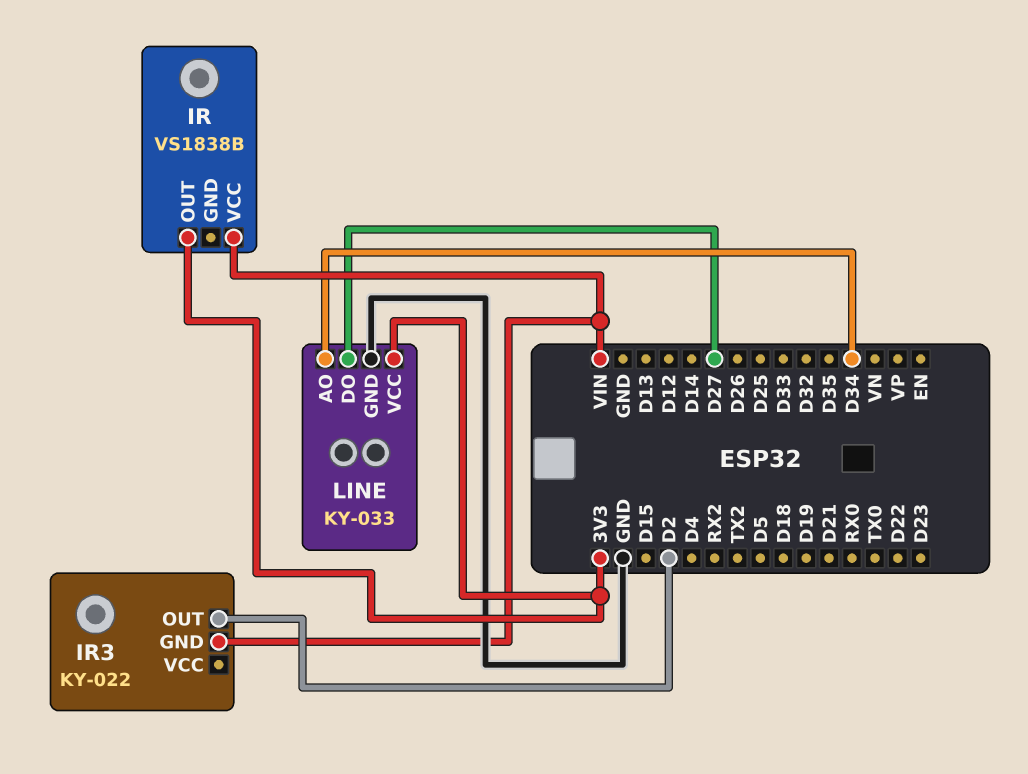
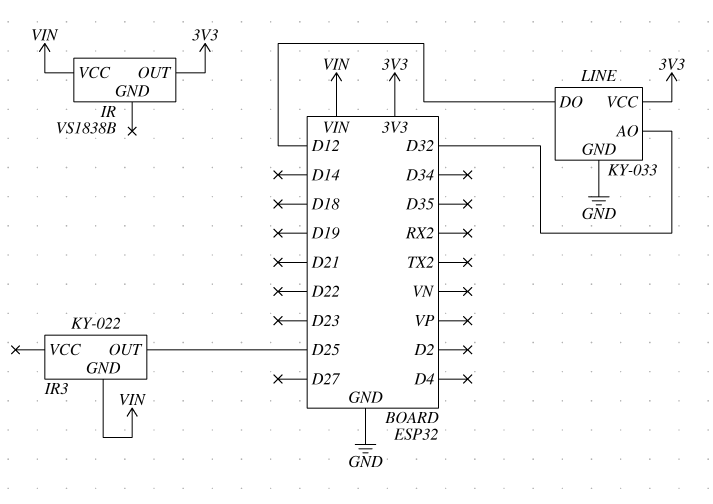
IR3 pin OUT: D2 -> D25
LINE pin AO: D34 -> D32
LINE pin DO: D27 -> D12

